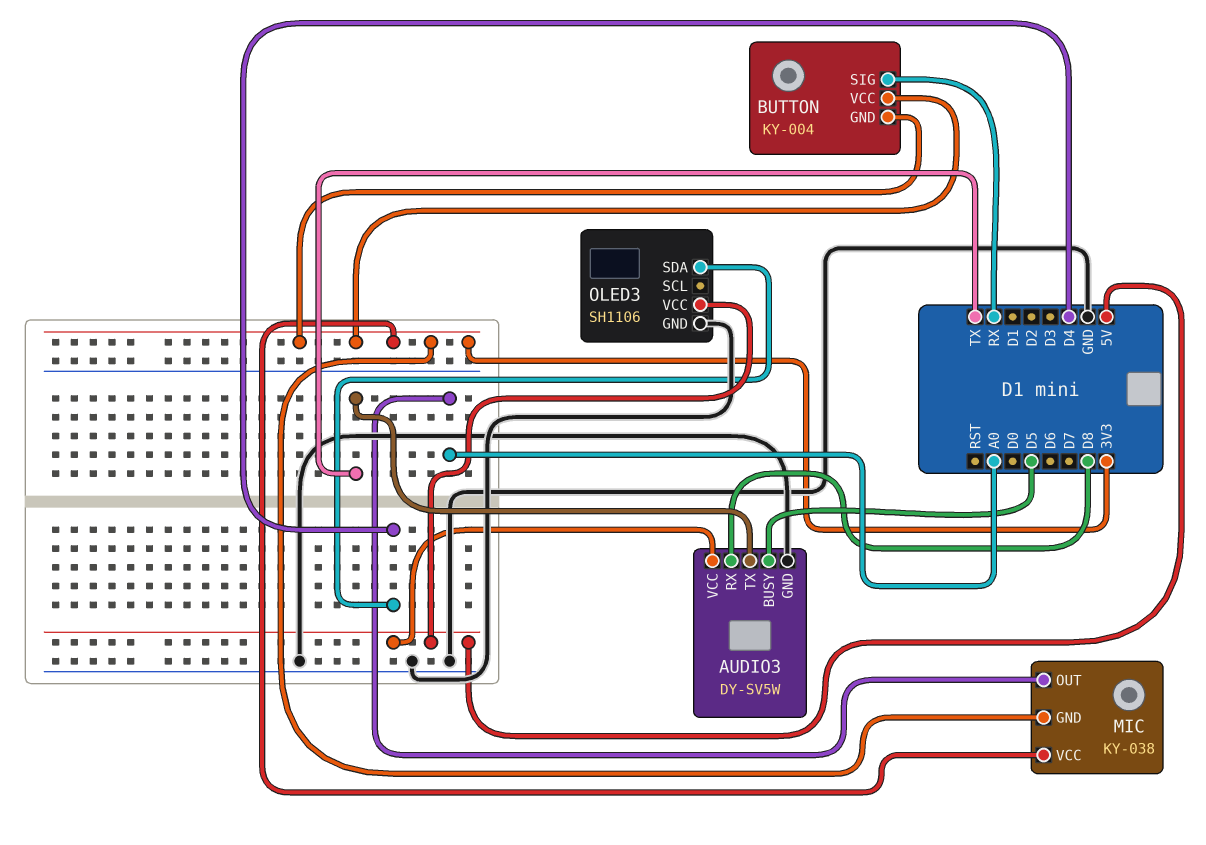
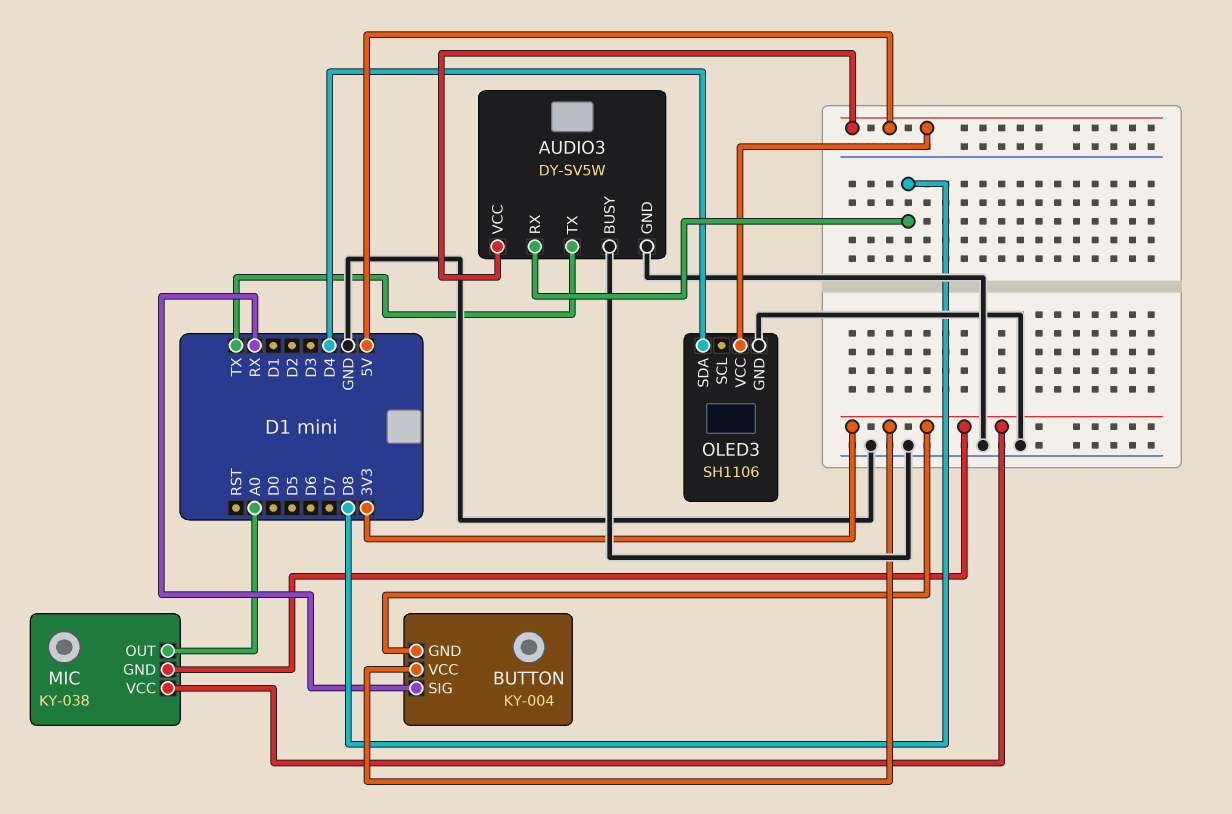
AUDIO3 pin BUSY: D5 -> GND

